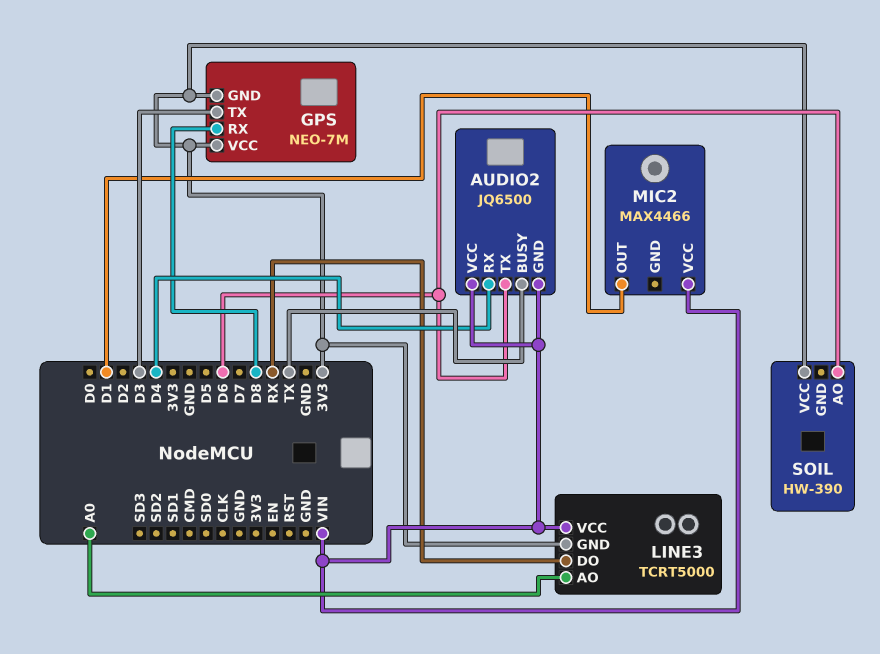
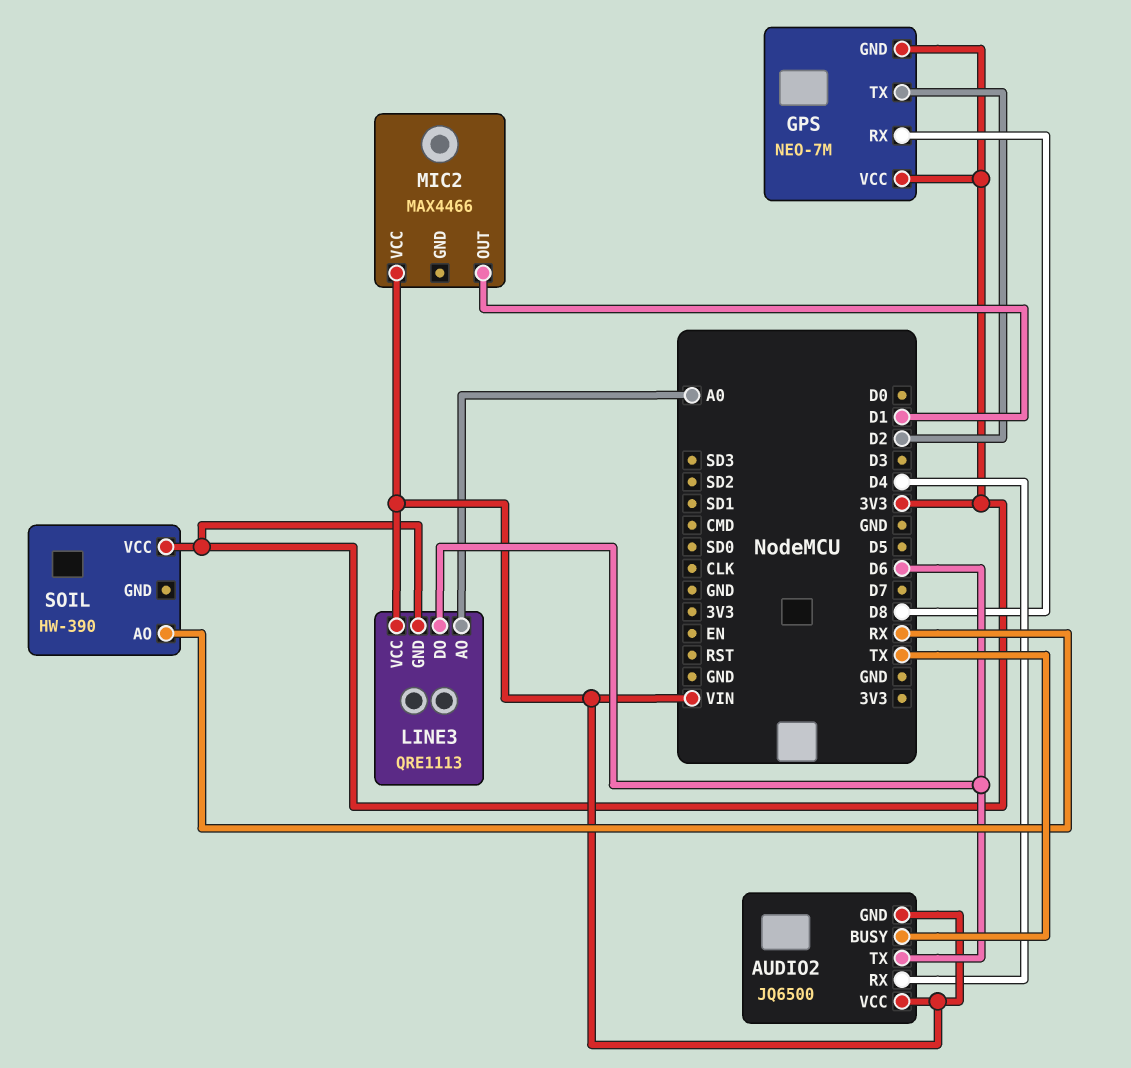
GPS pin TX: D3 -> D2
LINE3: TCRT5000 -> QRE1113
LINE3 pin DO: RX -> D6
SOIL pin AO: D6 -> RX

